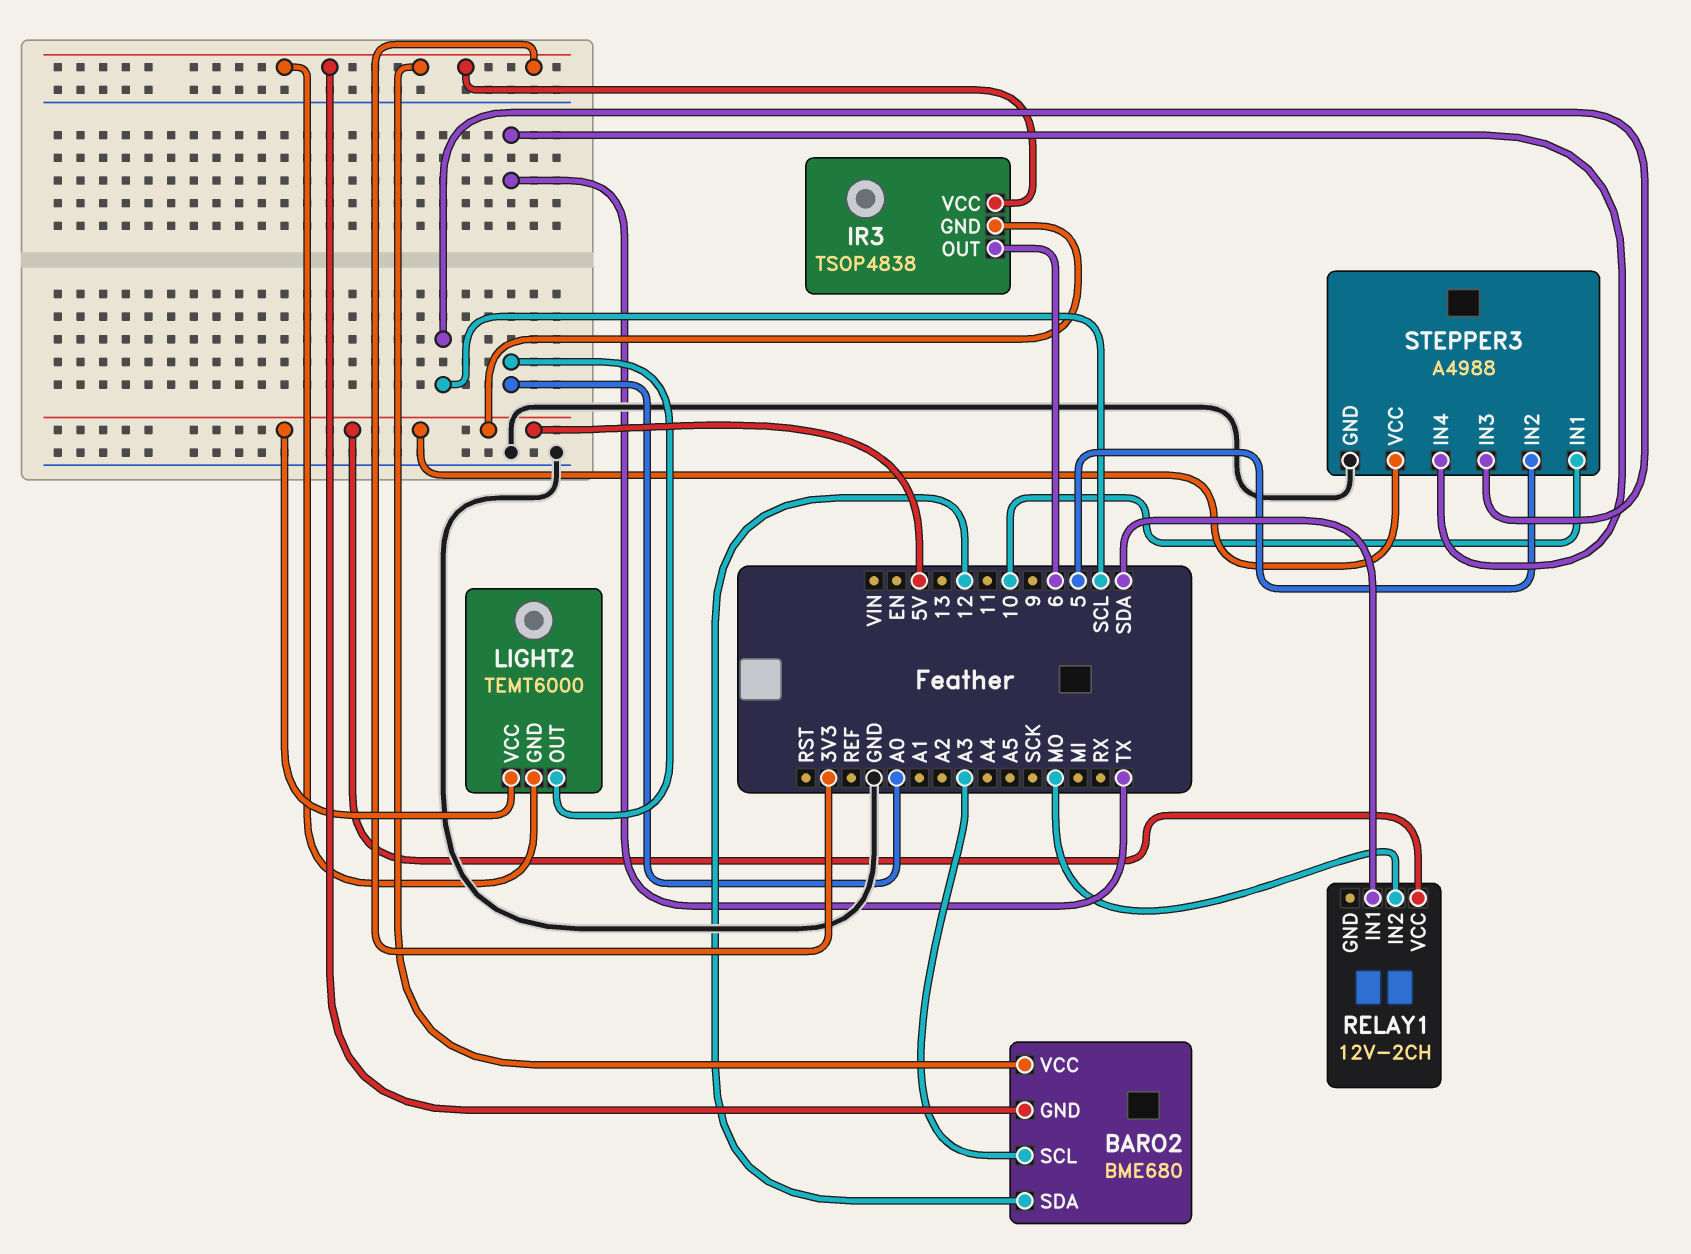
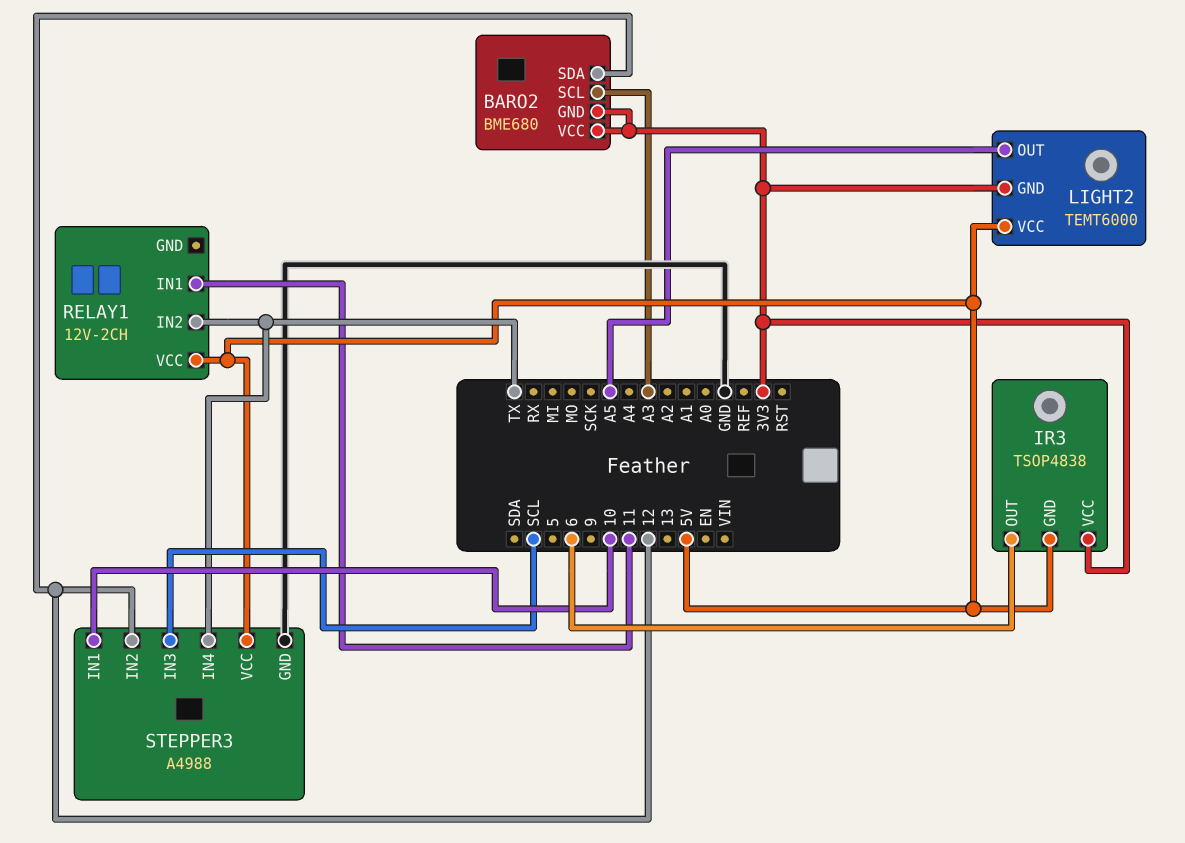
LIGHT2 pin OUT: A0 -> A5
RELAY1 pin IN1: SDA -> 11
RELAY1 pin IN2: MO -> TX
STEPPER3 pin IN2: 5 -> 12

